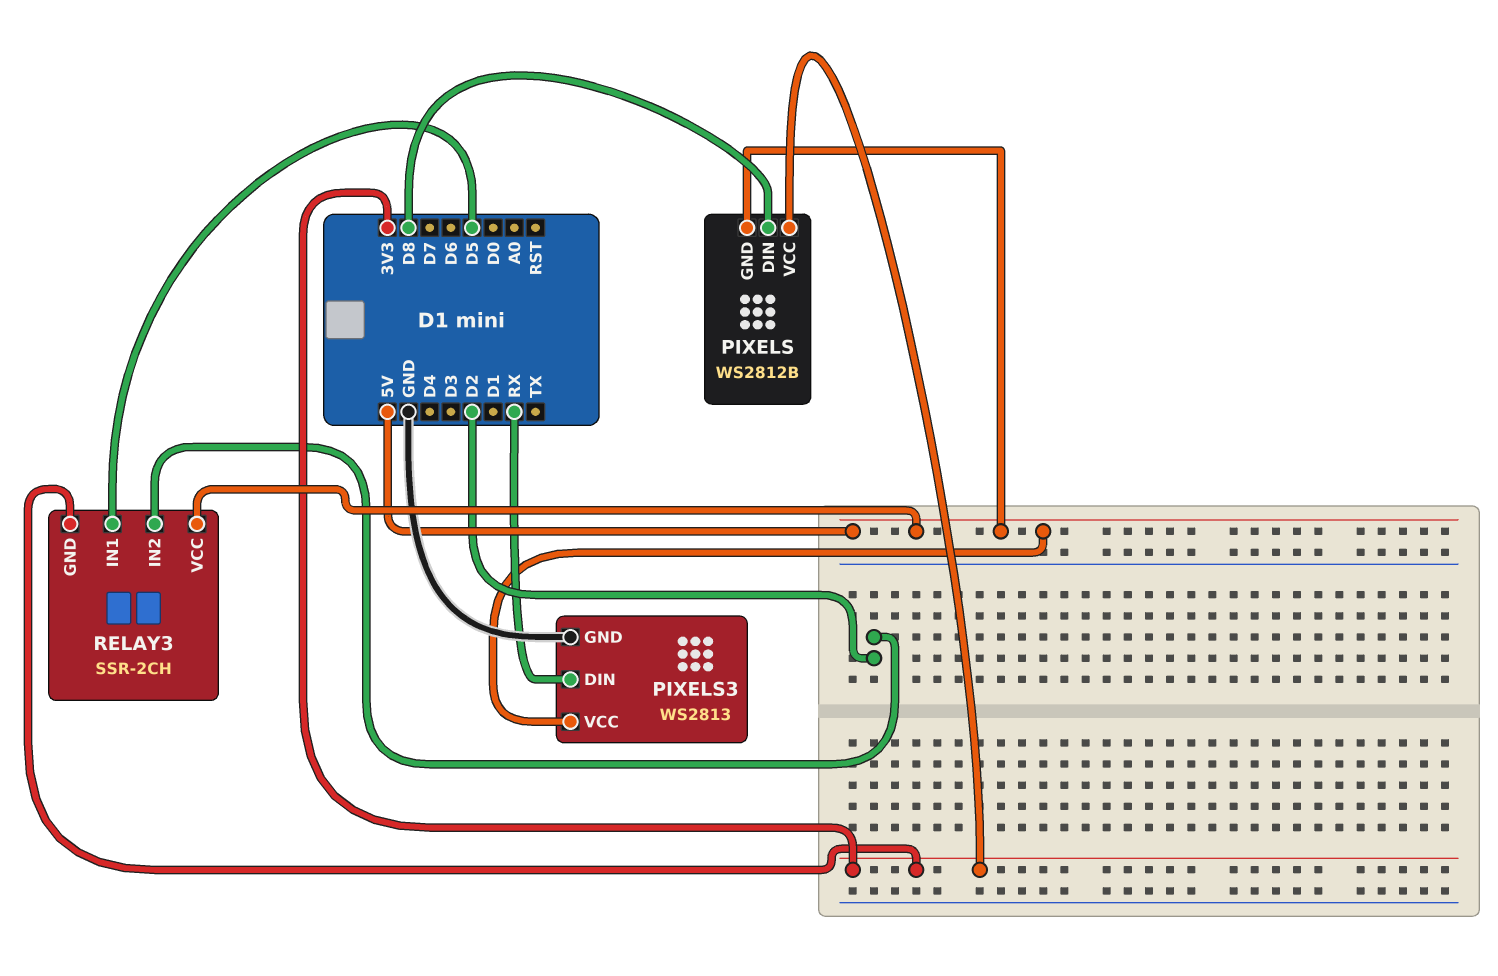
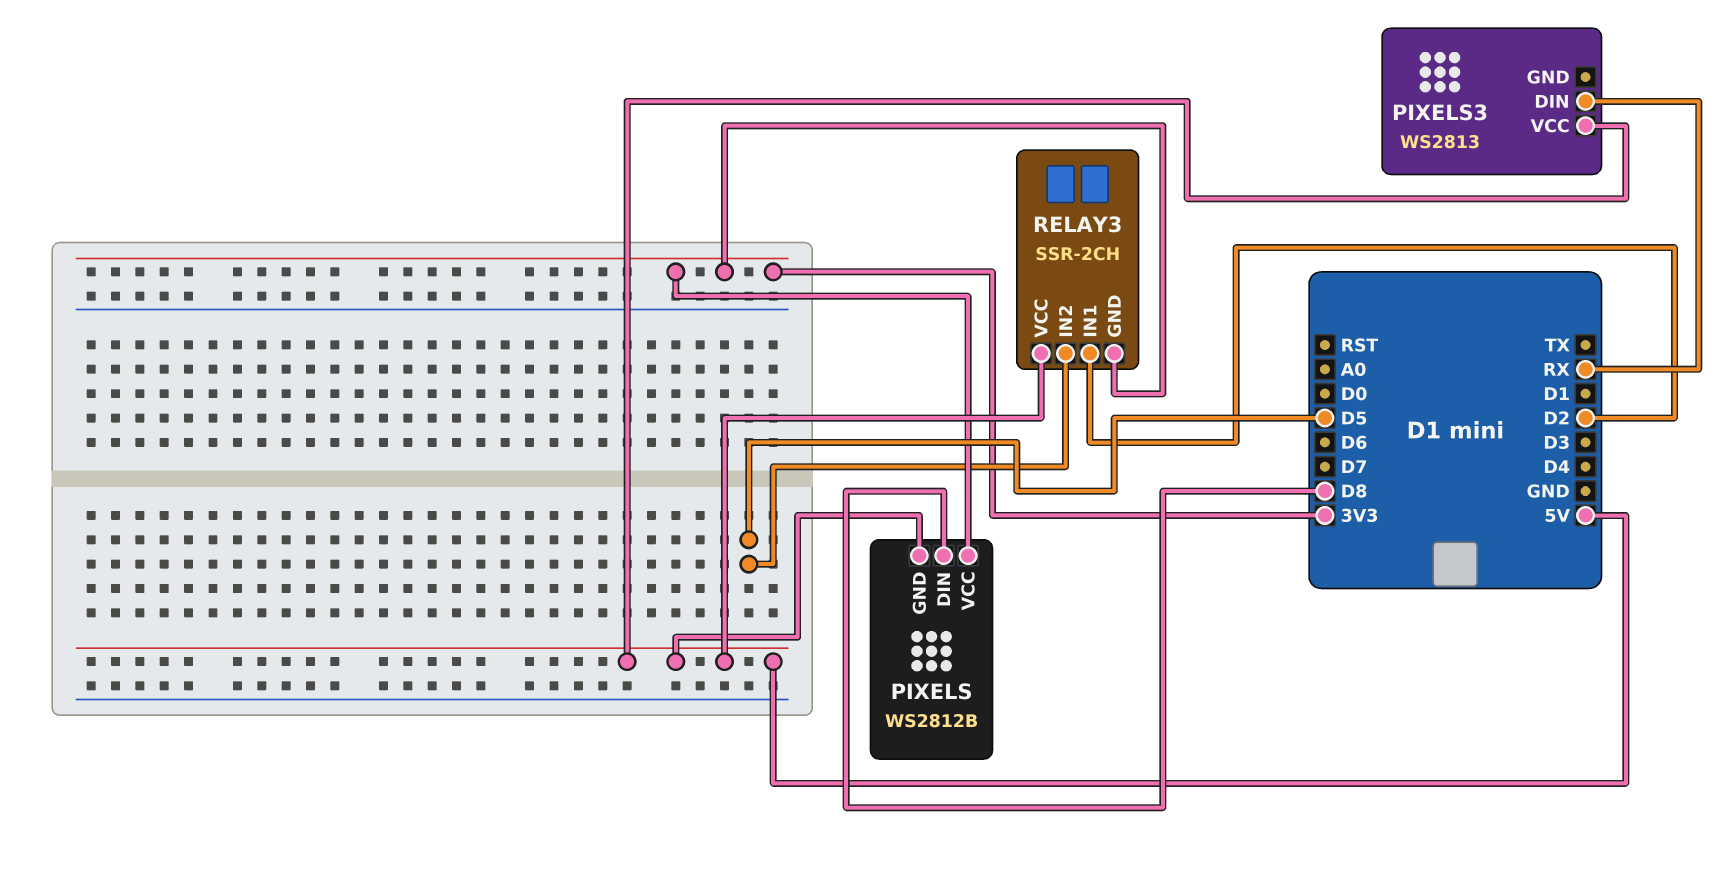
PIXELS3 pin GND: GND -> none
RELAY3 pin IN1: D5 -> D2
RELAY3 pin IN2: D2 -> D5

